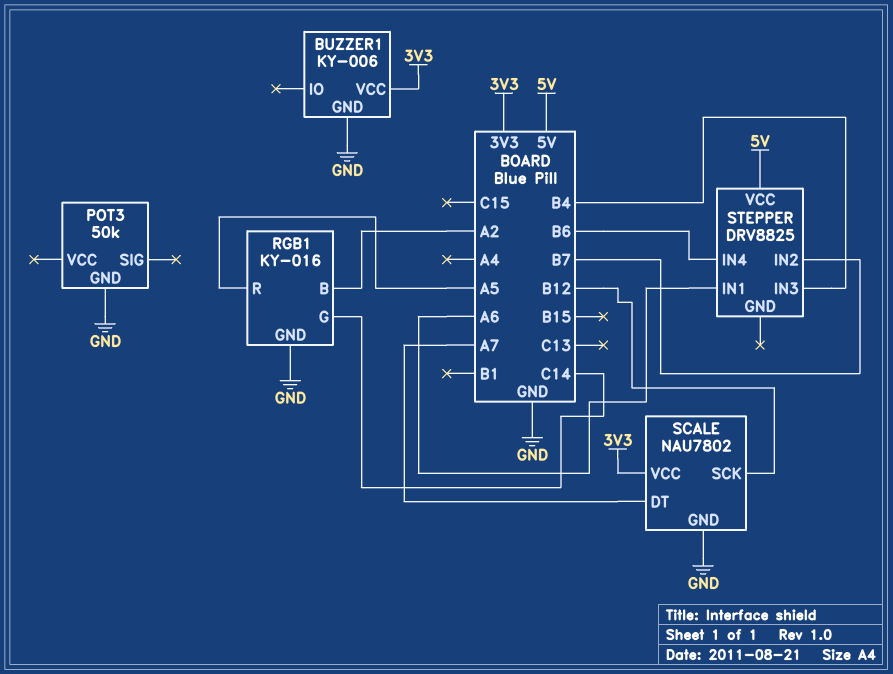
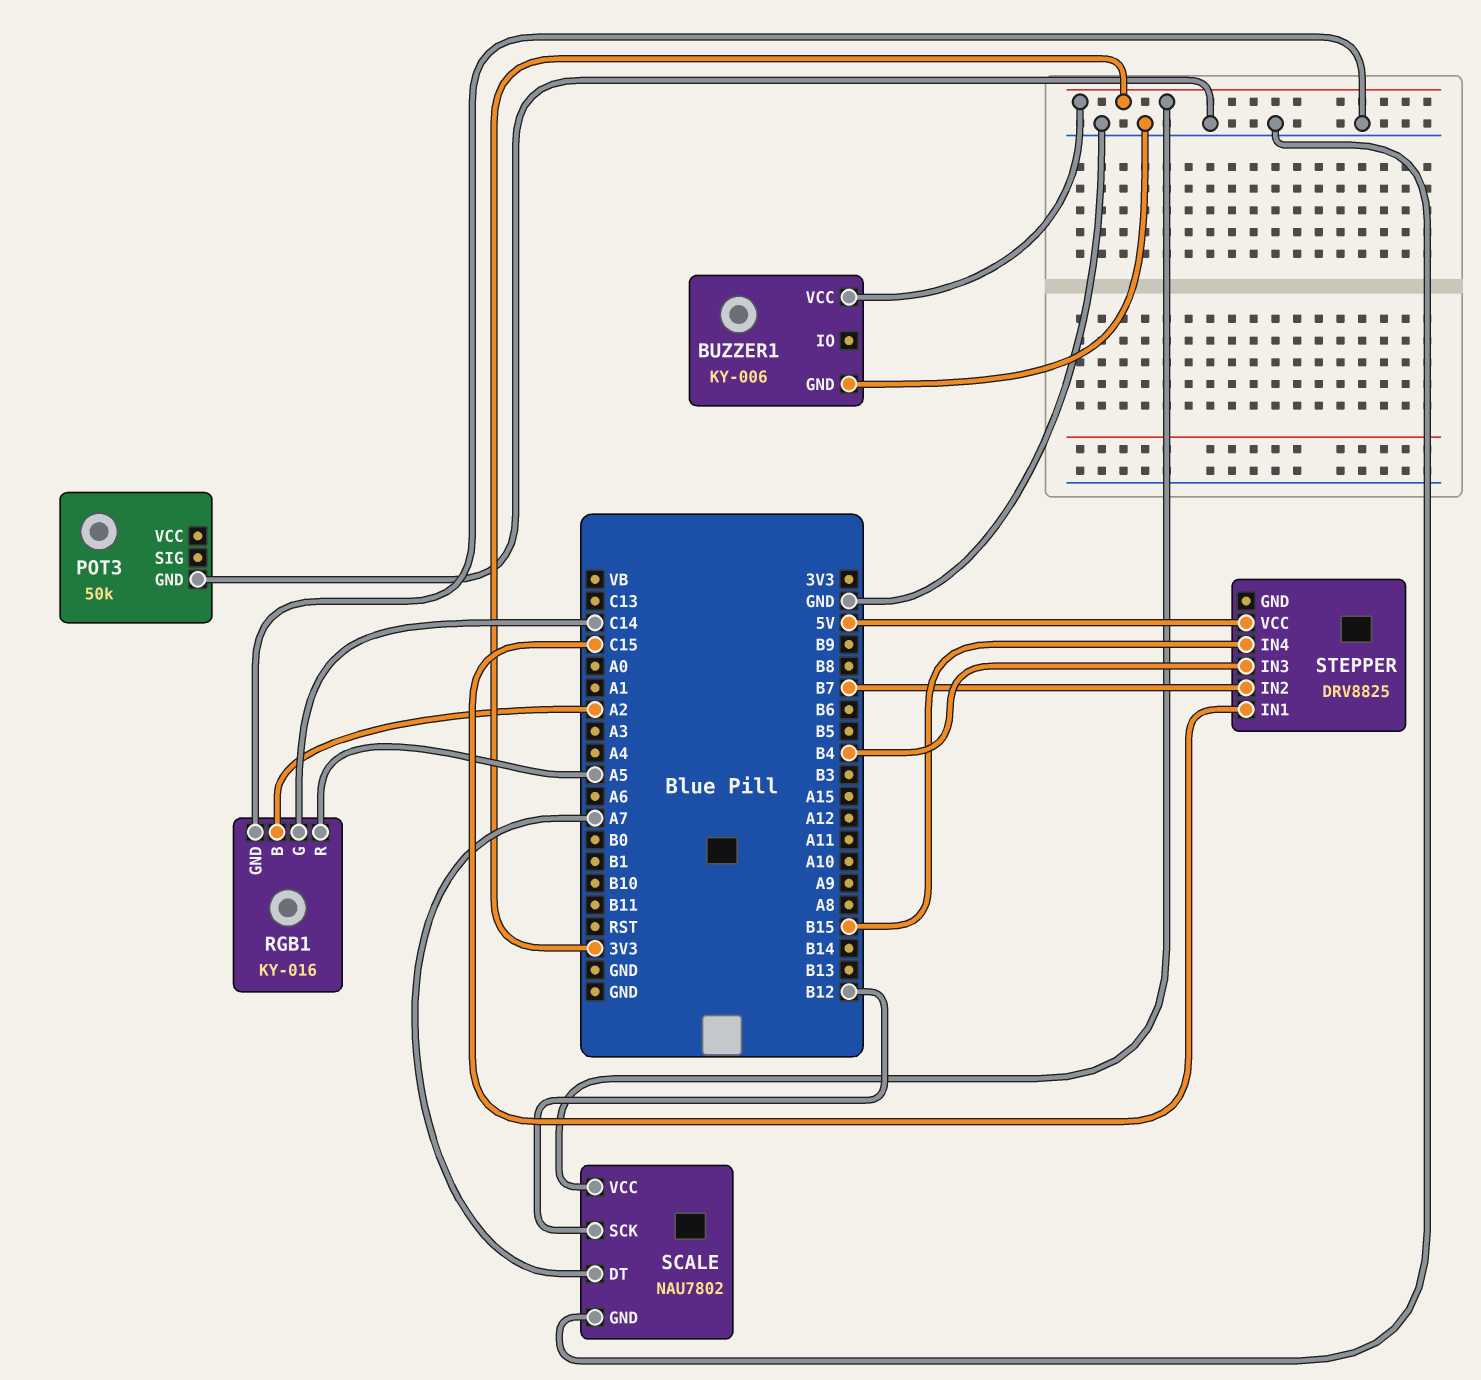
STEPPER pin IN1: A6 -> C15
STEPPER pin IN4: B6 -> B15

